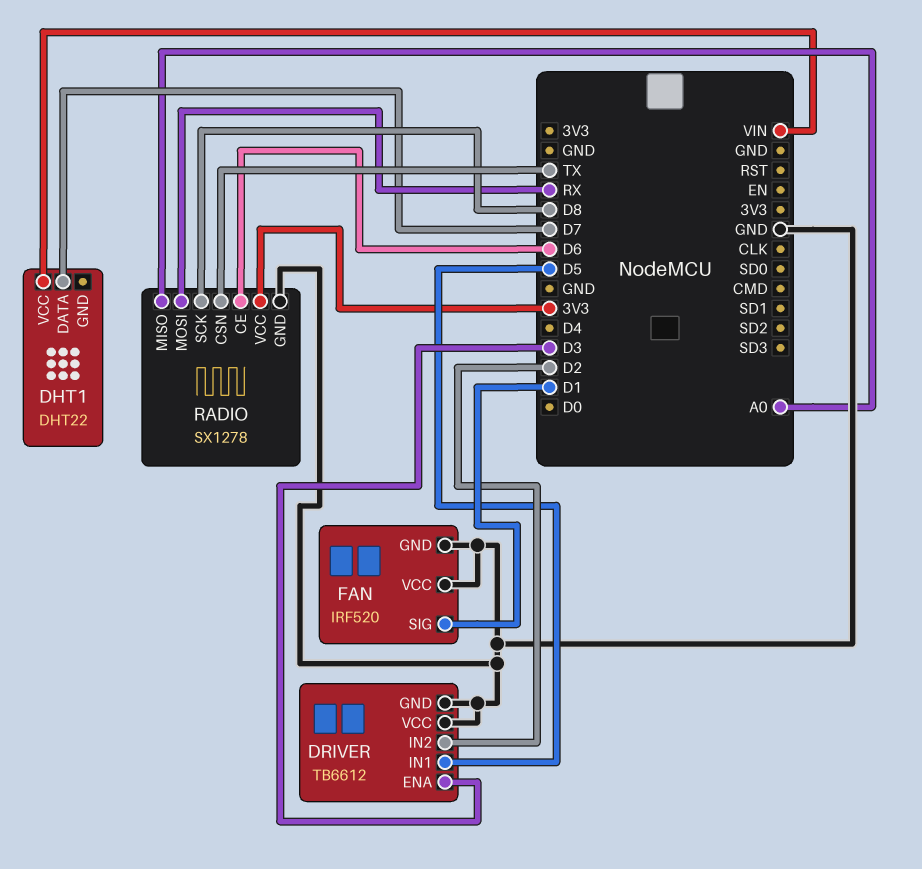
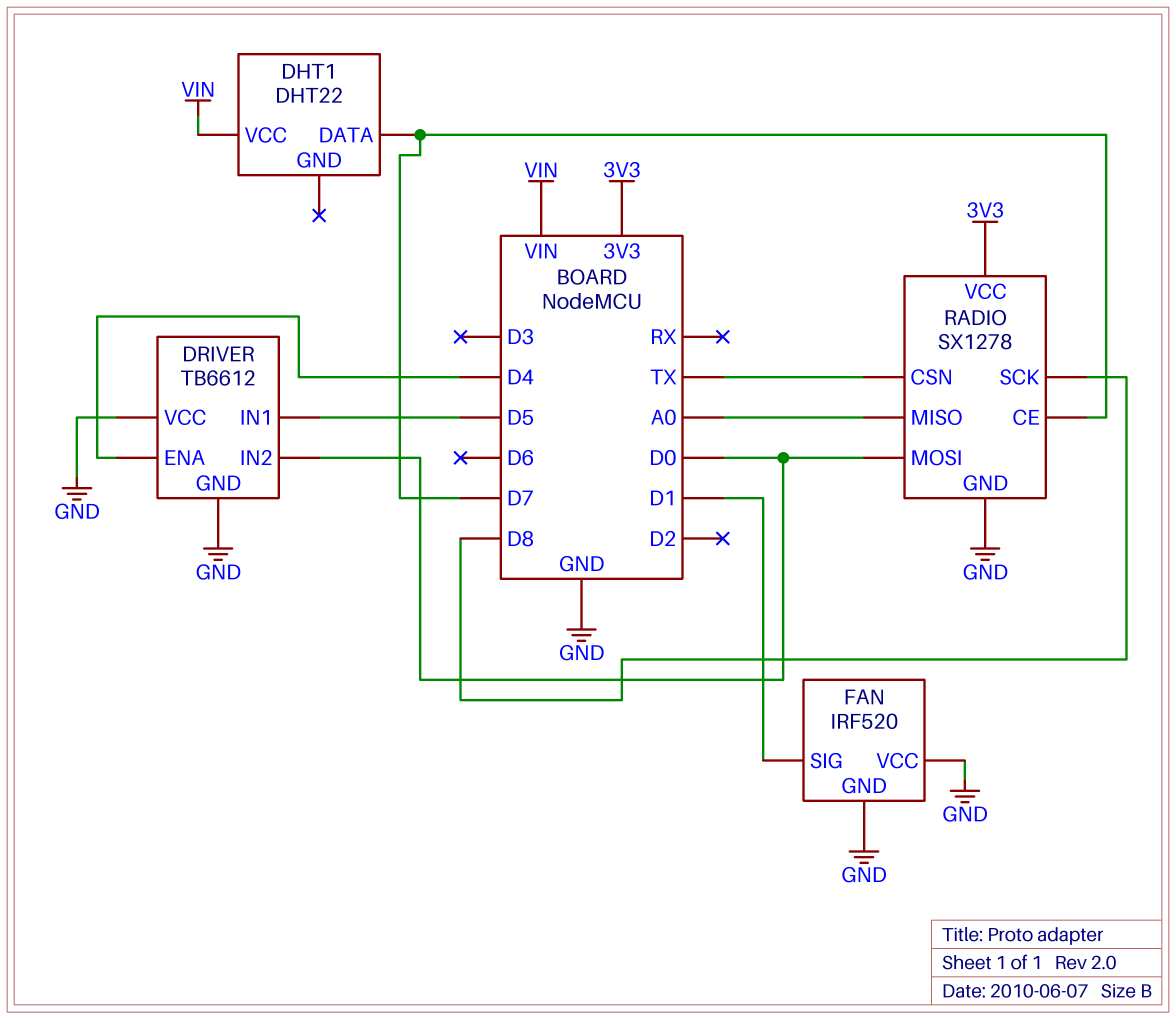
DRIVER pin ENA: D3 -> D4
DRIVER pin IN2: D2 -> D0
RADIO pin CE: D6 -> D7
RADIO pin MOSI: RX -> D0

